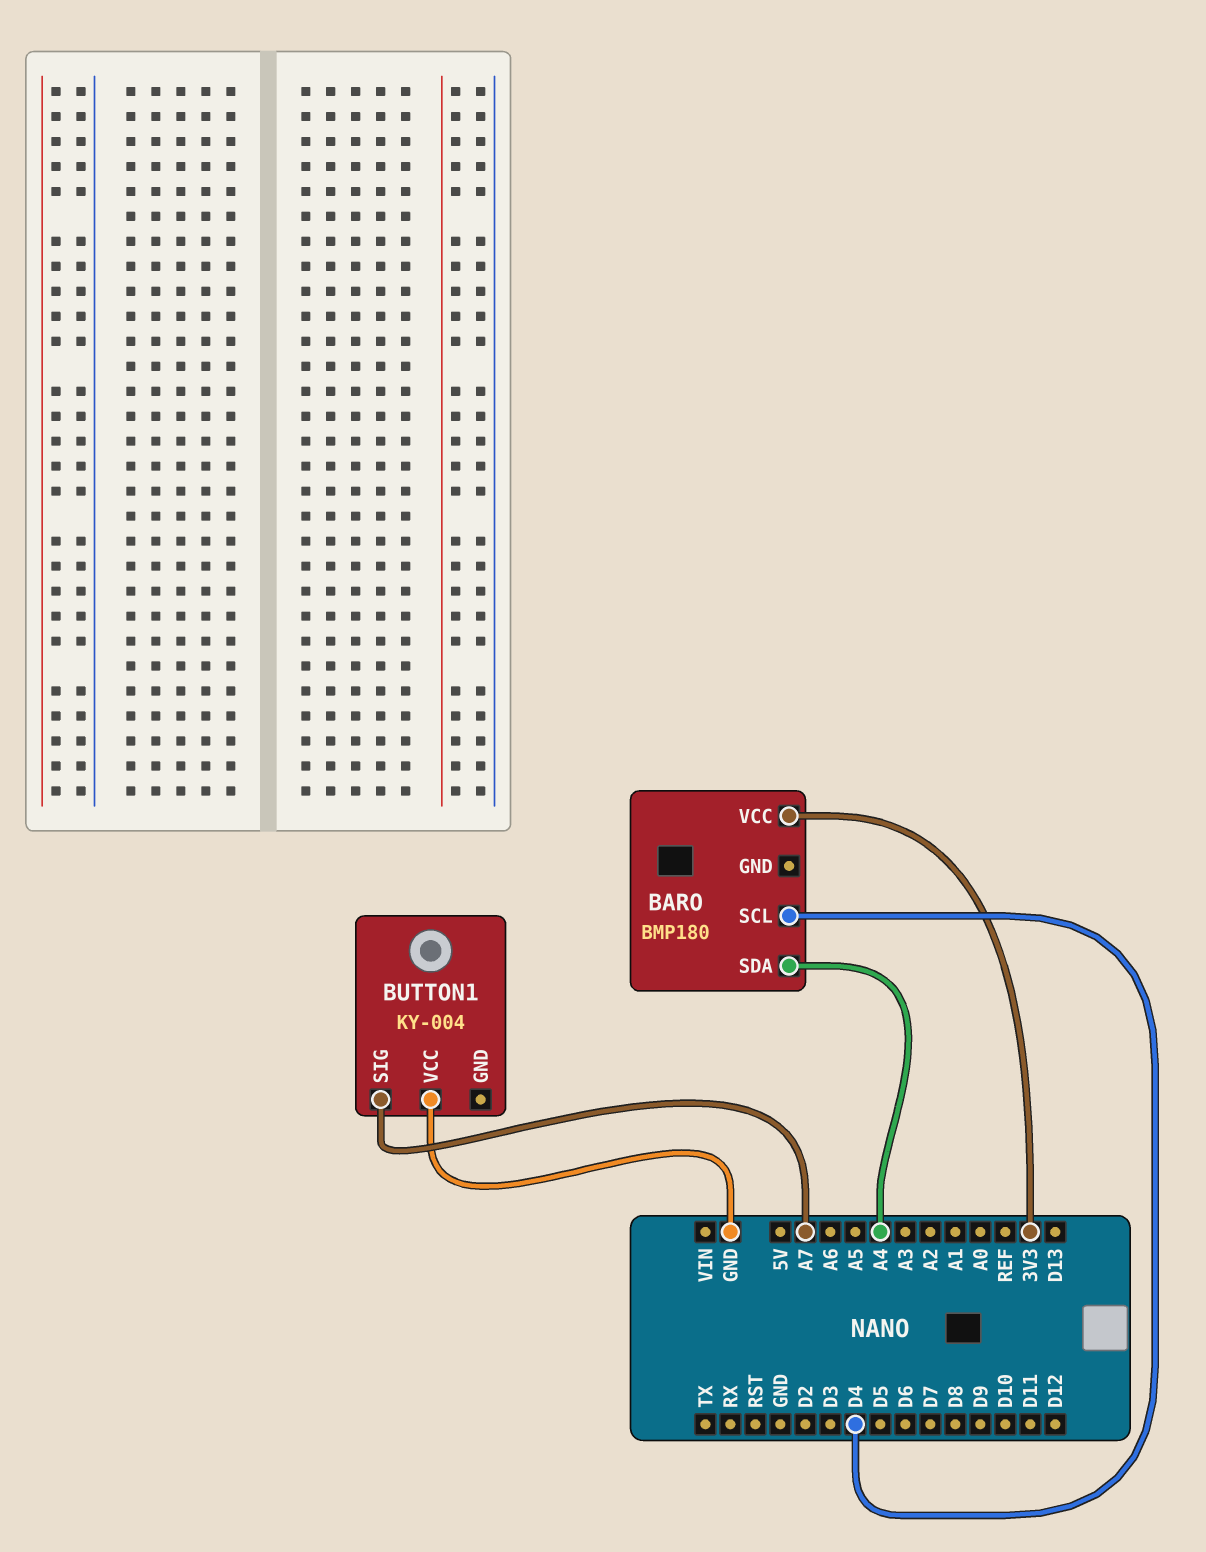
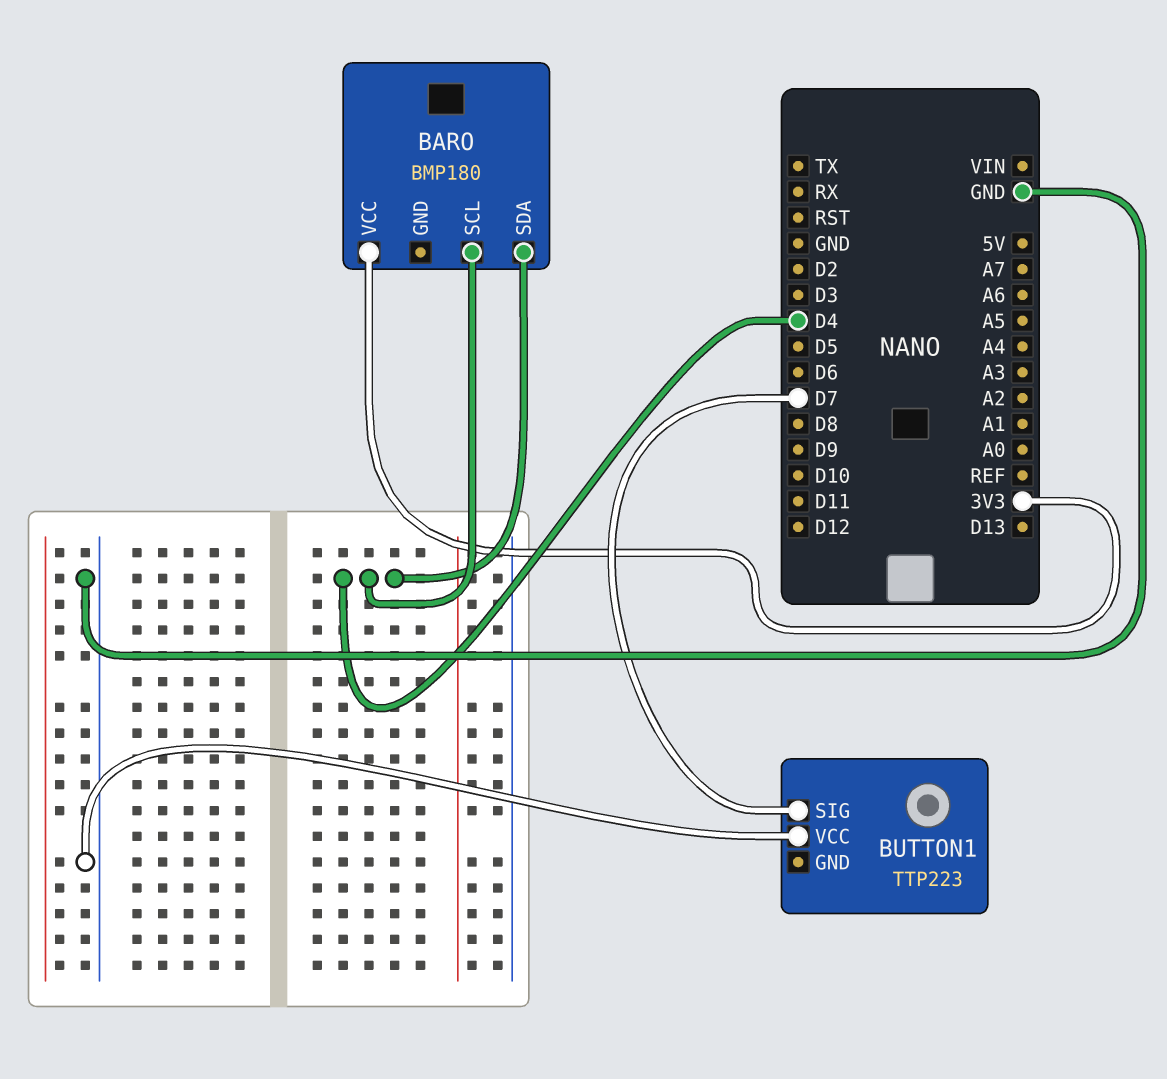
BARO pin SDA: A4 -> D4
BUTTON1: KY-004 -> TTP223
BUTTON1 pin SIG: A7 -> D7

